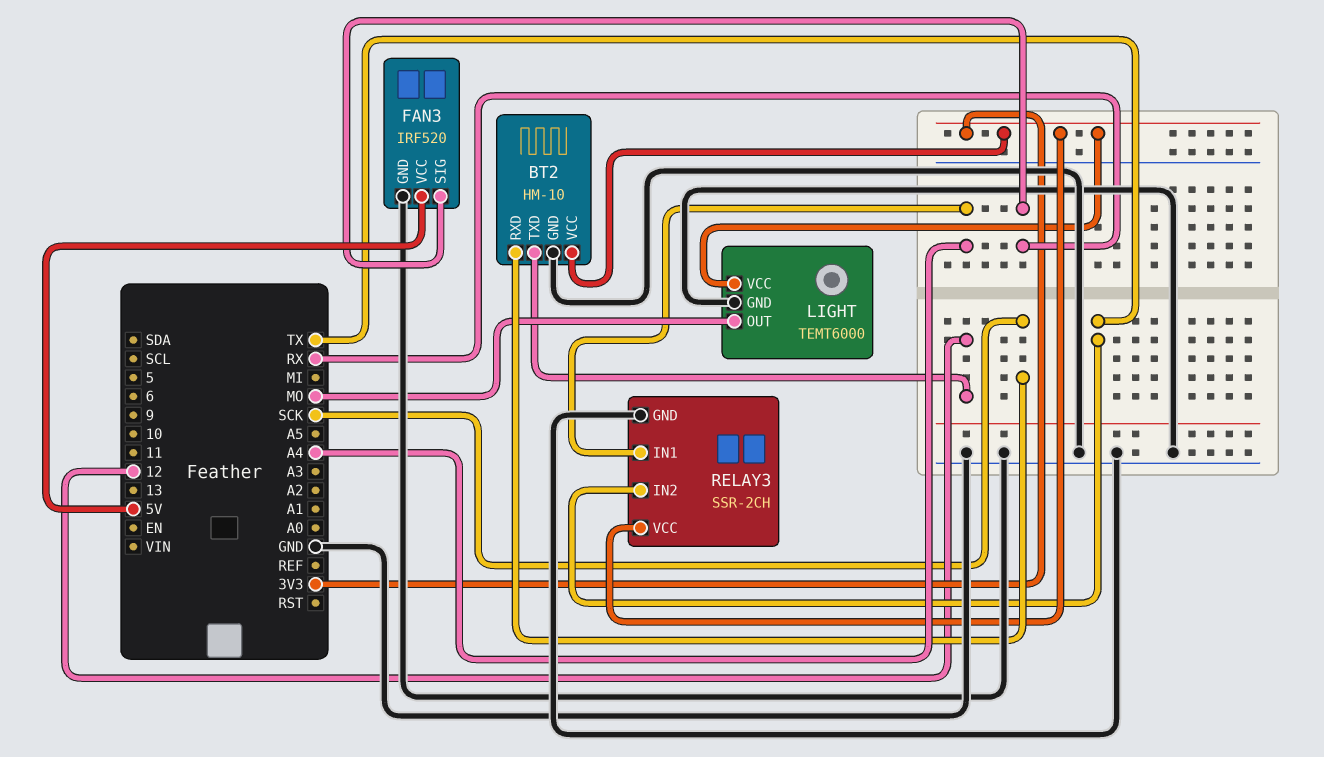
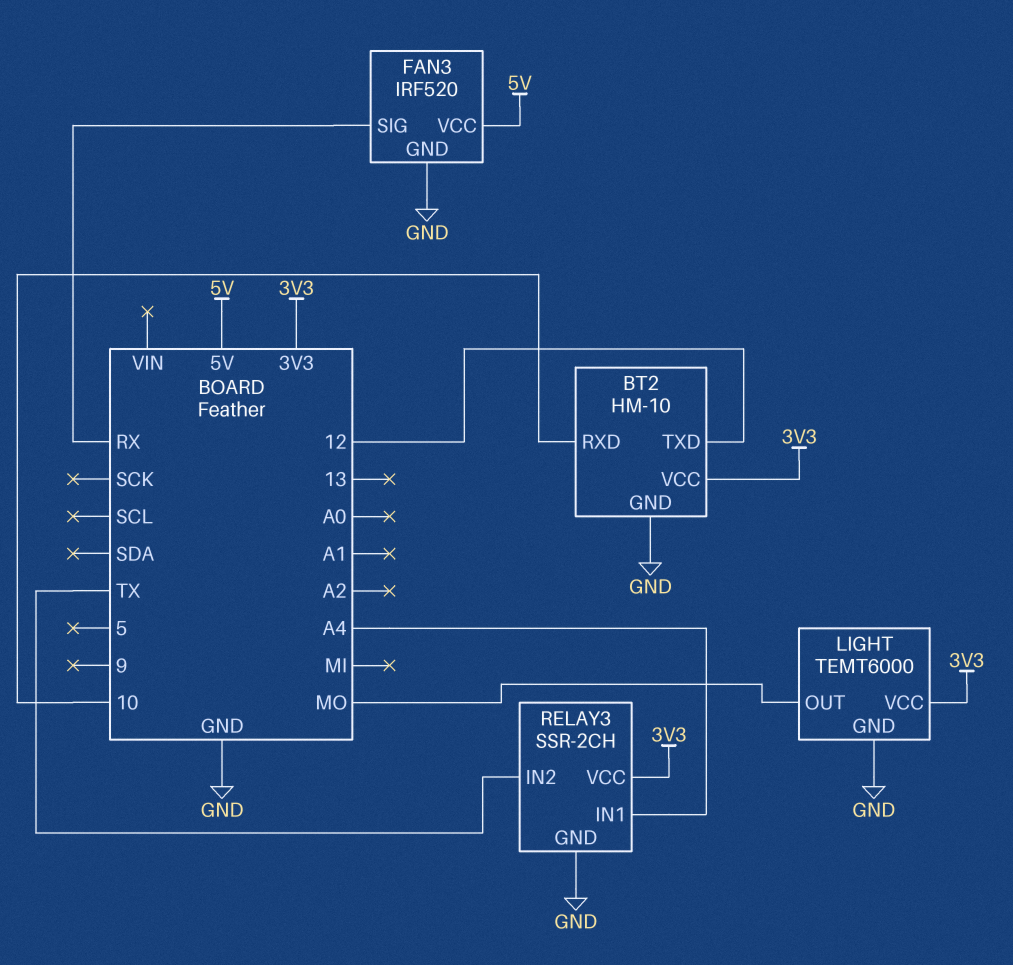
BT2 pin RXD: SCK -> 10

